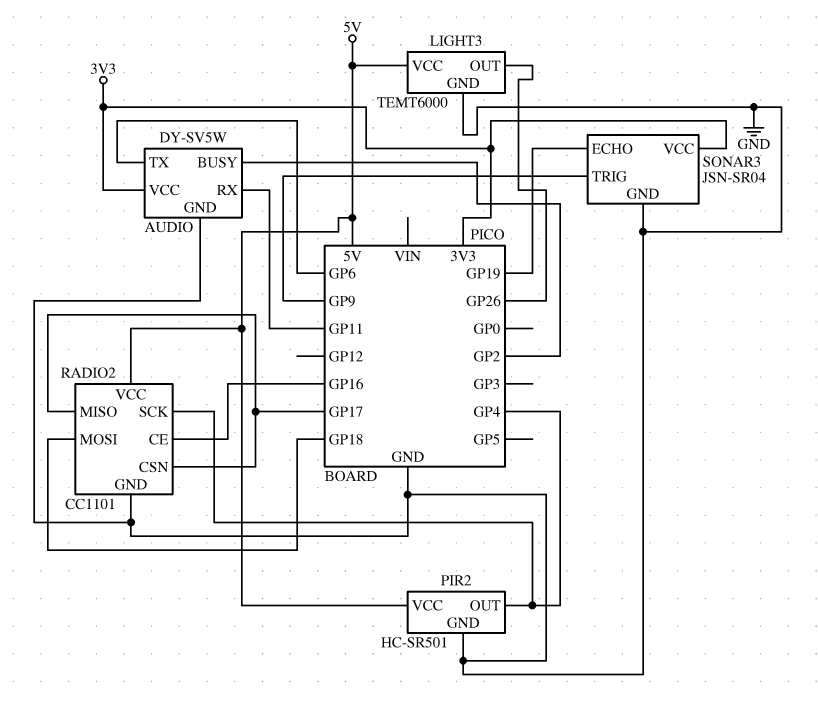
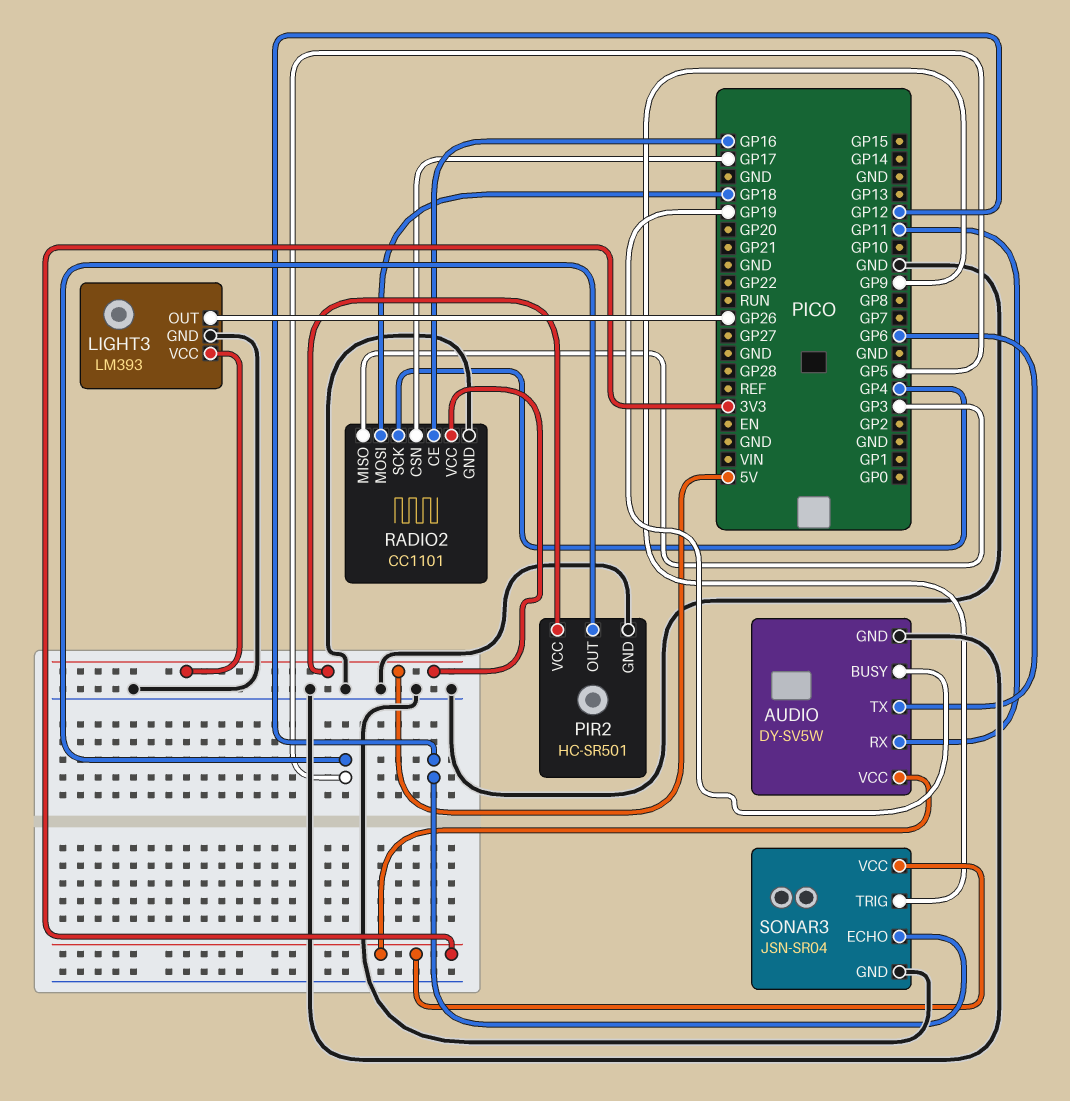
AUDIO pin BUSY: GP2 -> GP19
LIGHT3: TEMT6000 -> LM393
PIR2 pin OUT: GP4 -> GP5
RADIO2 pin MISO: GP17 -> GP3
SONAR3 pin ECHO: GP19 -> GP12

